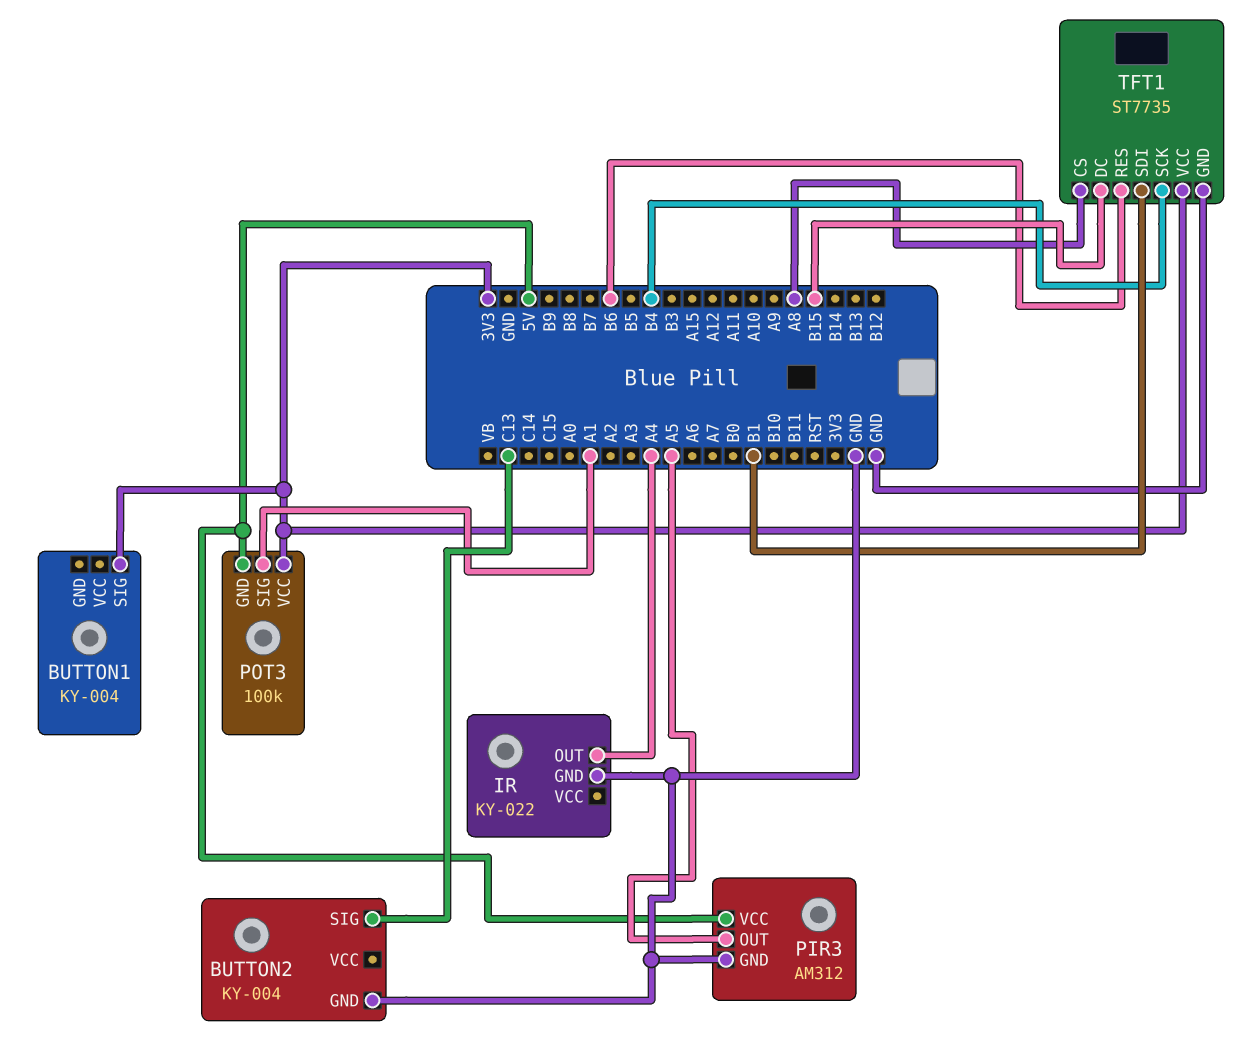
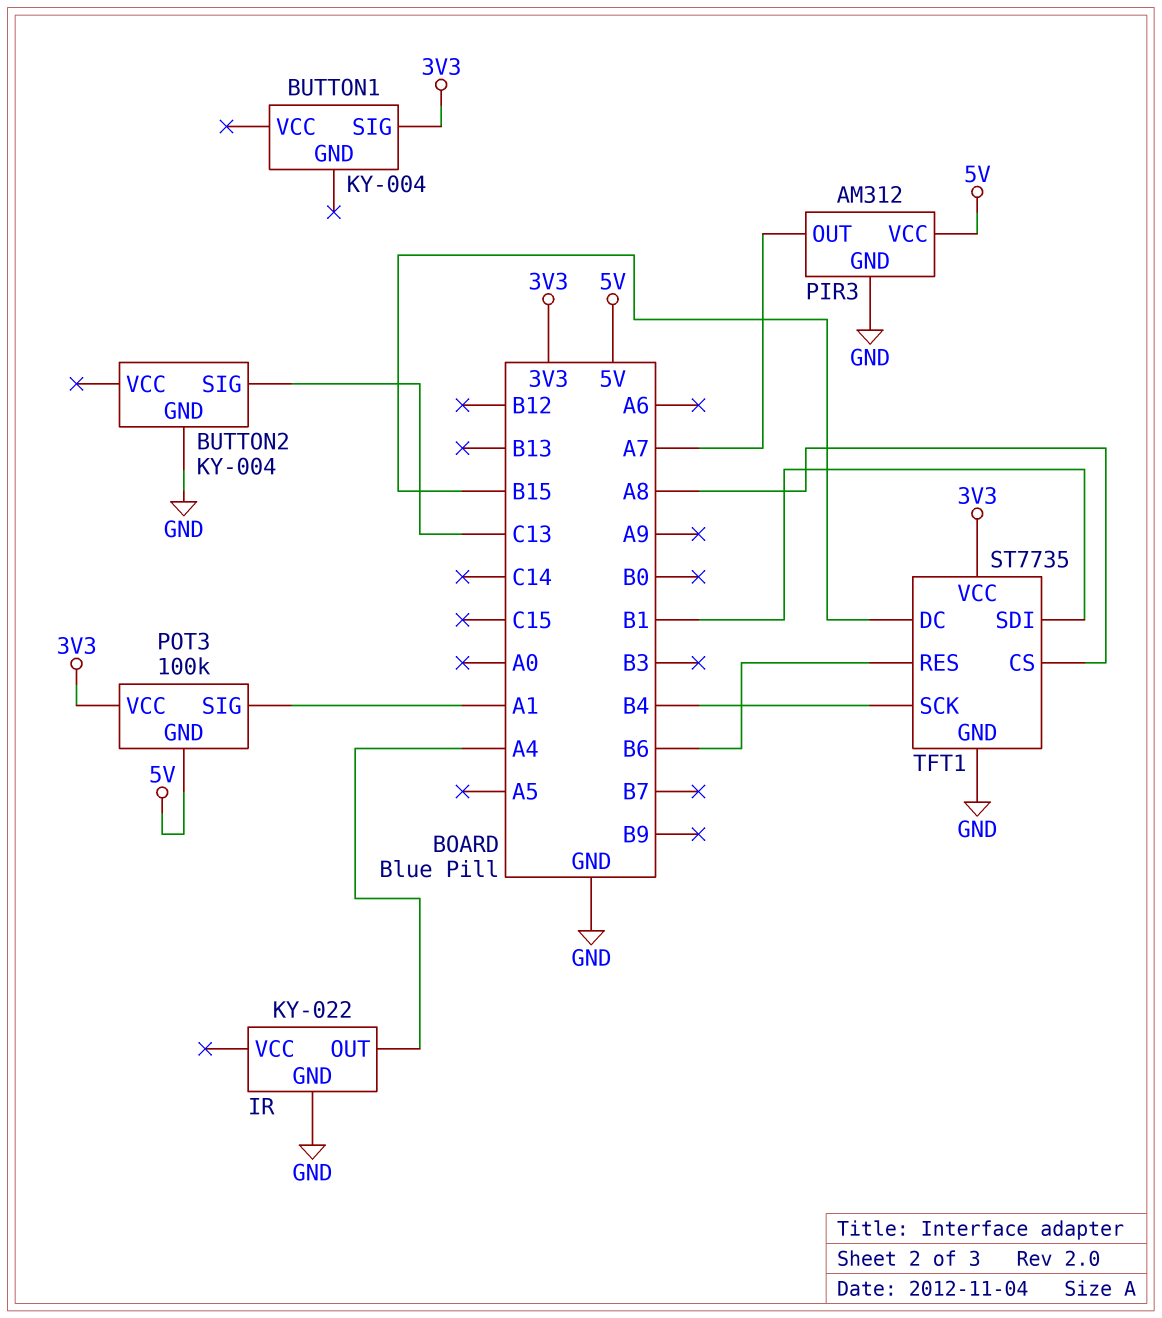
PIR3 pin OUT: A5 -> A7

